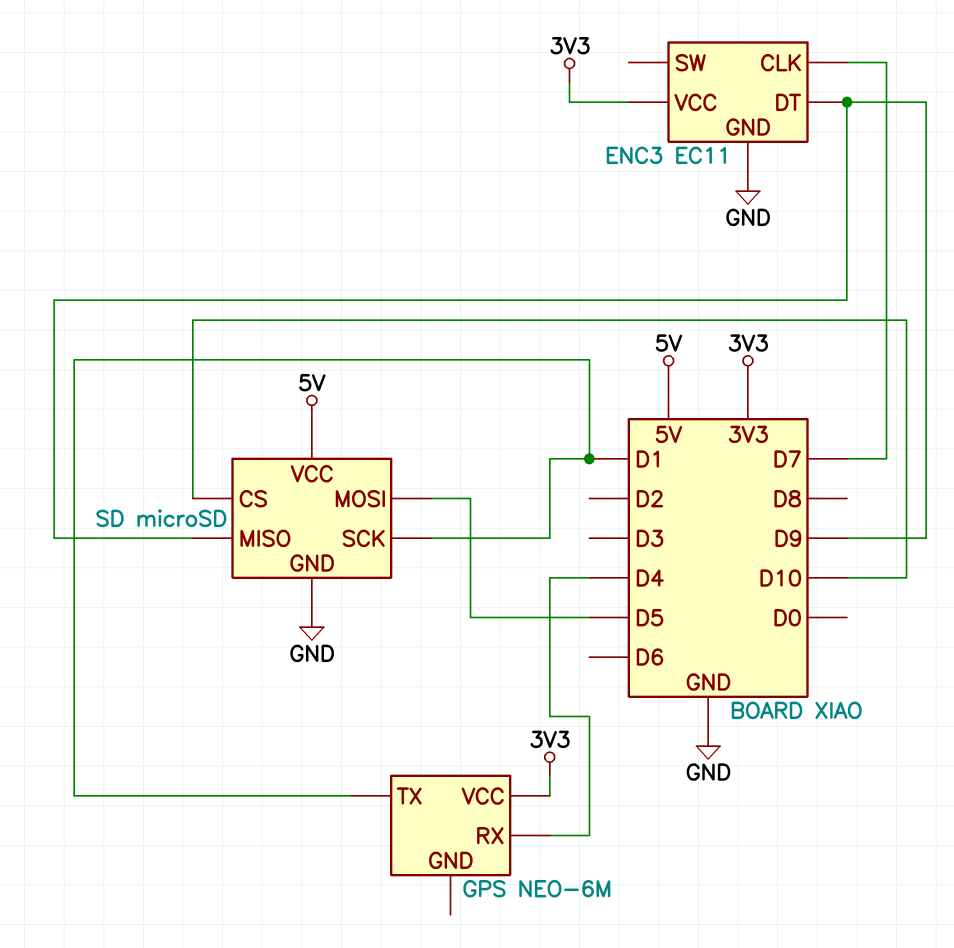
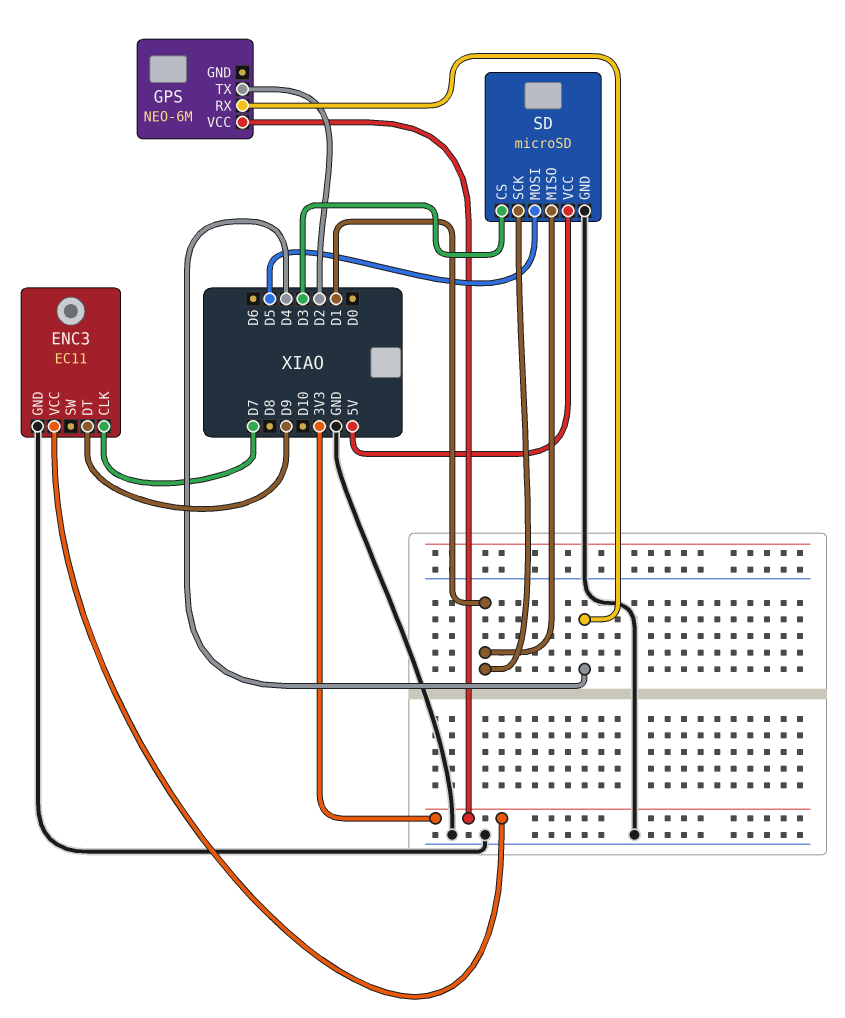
GPS pin TX: D1 -> D2
SD pin CS: D10 -> D3
SD pin MISO: D9 -> D1

